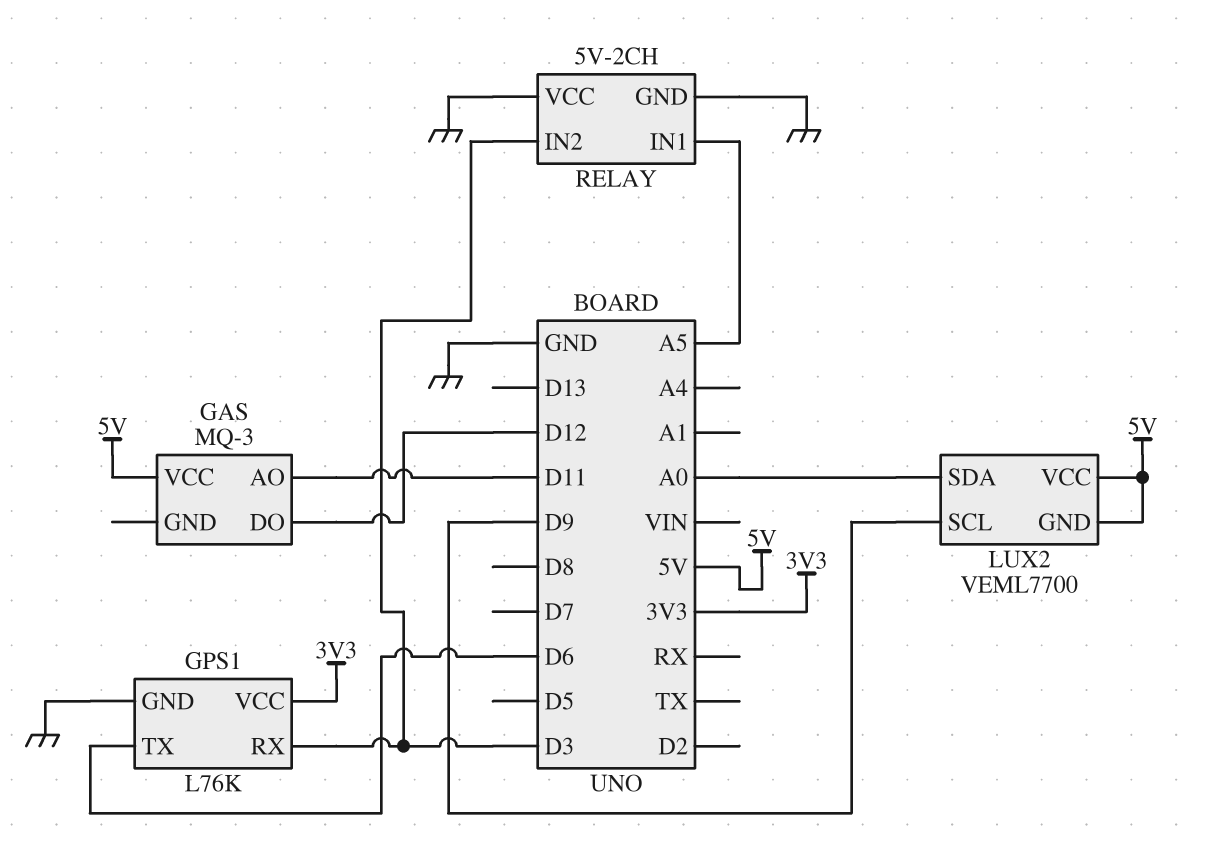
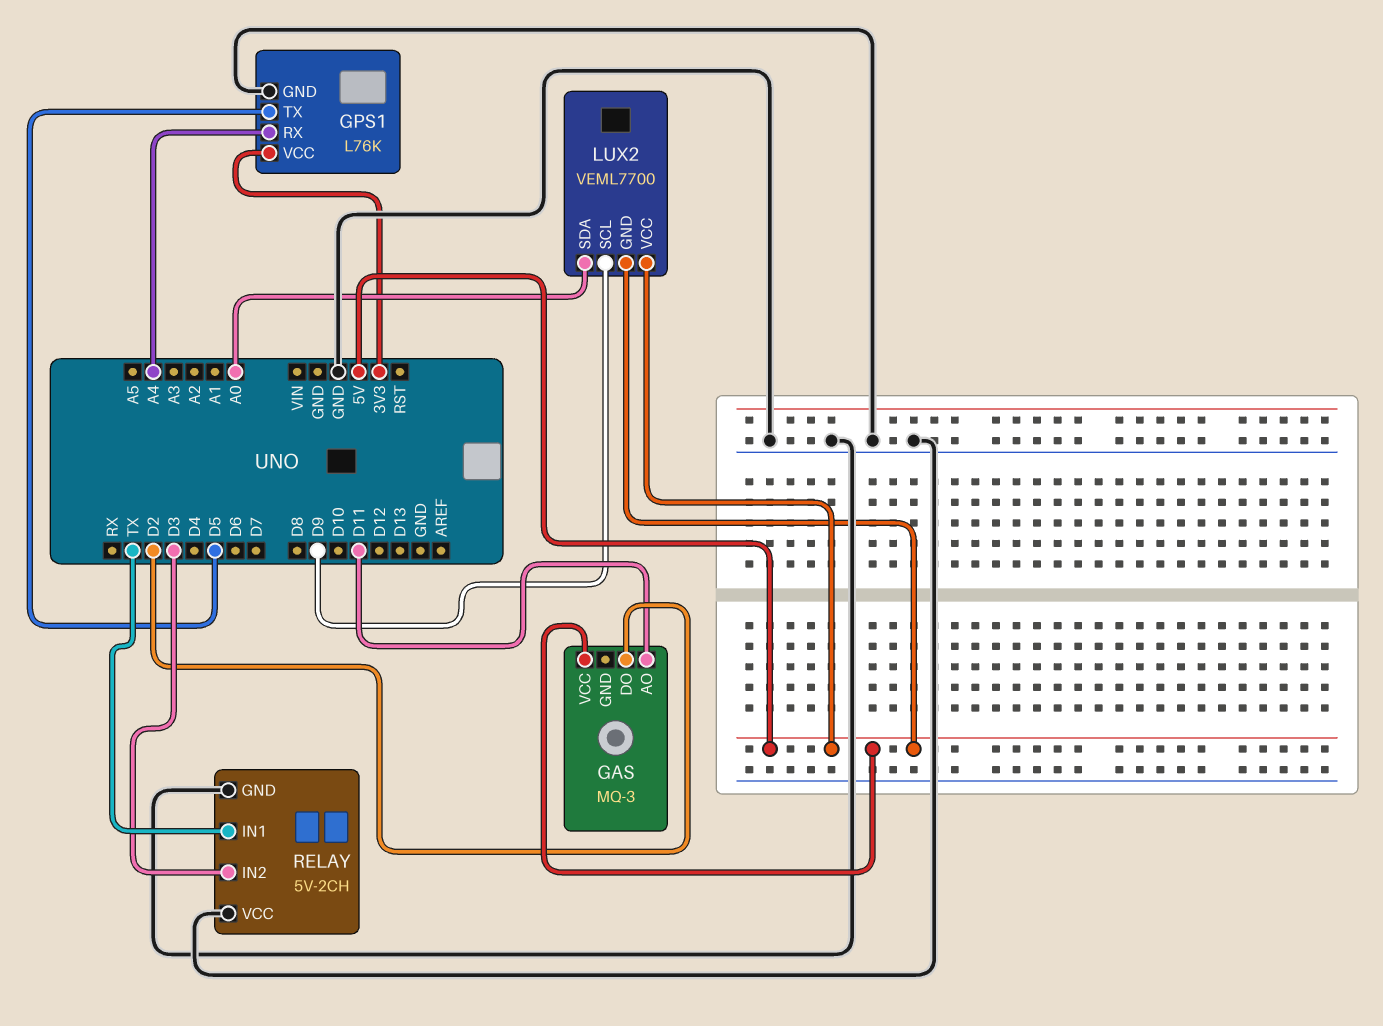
GAS pin DO: D12 -> D2
GPS1 pin RX: D3 -> A4
GPS1 pin TX: D6 -> D5
RELAY pin IN1: A5 -> TX

